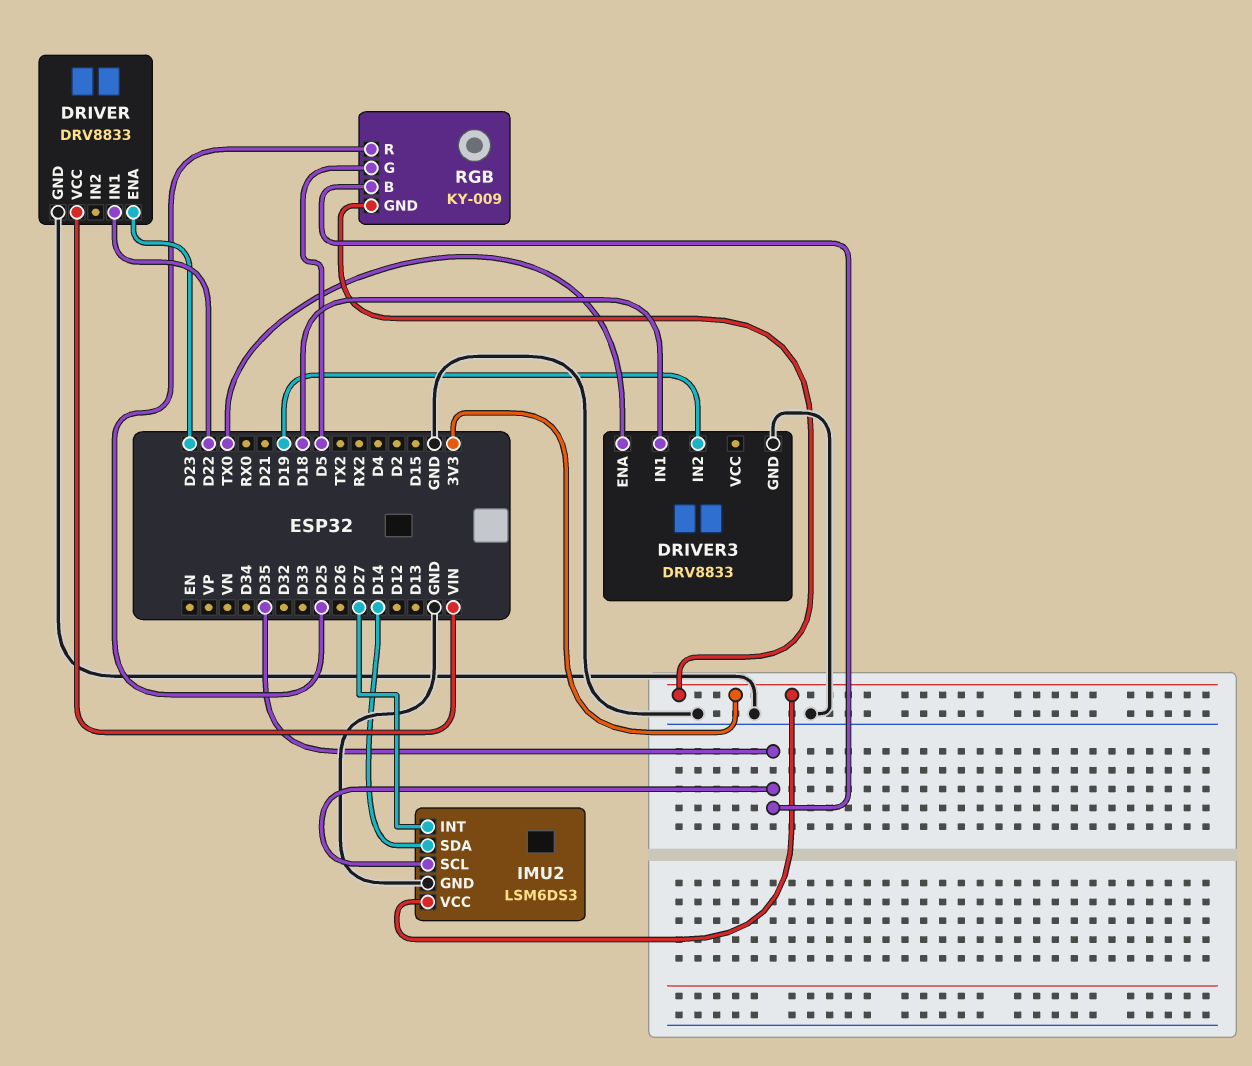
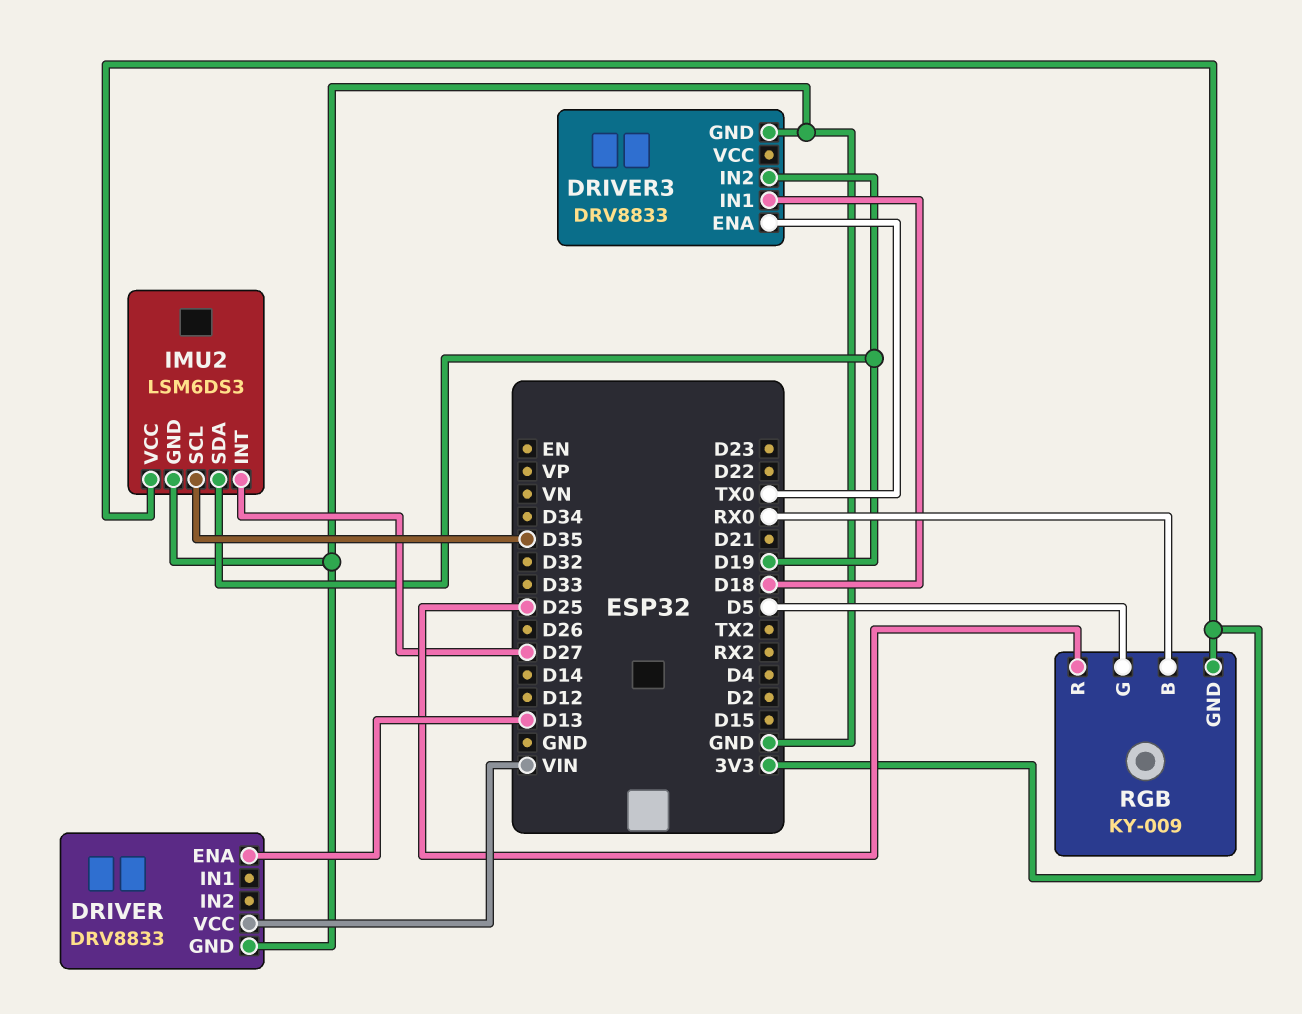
DRIVER pin ENA: D23 -> D13
DRIVER pin IN1: D22 -> none
IMU2 pin SDA: D14 -> D19
RGB pin B: D35 -> RX0

